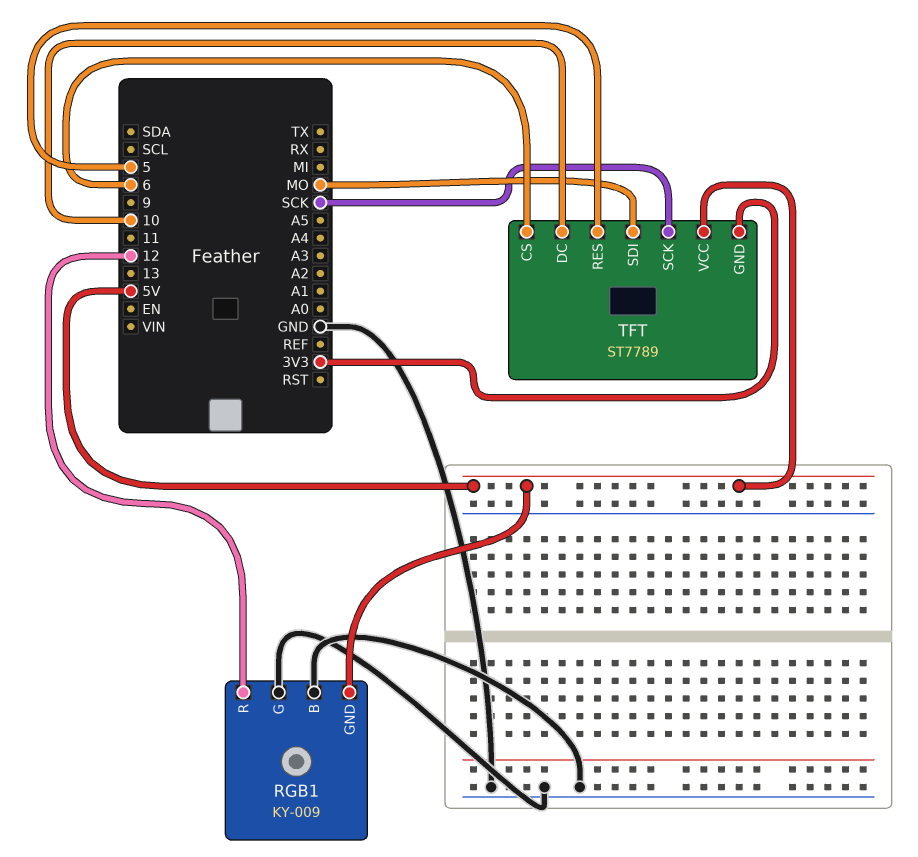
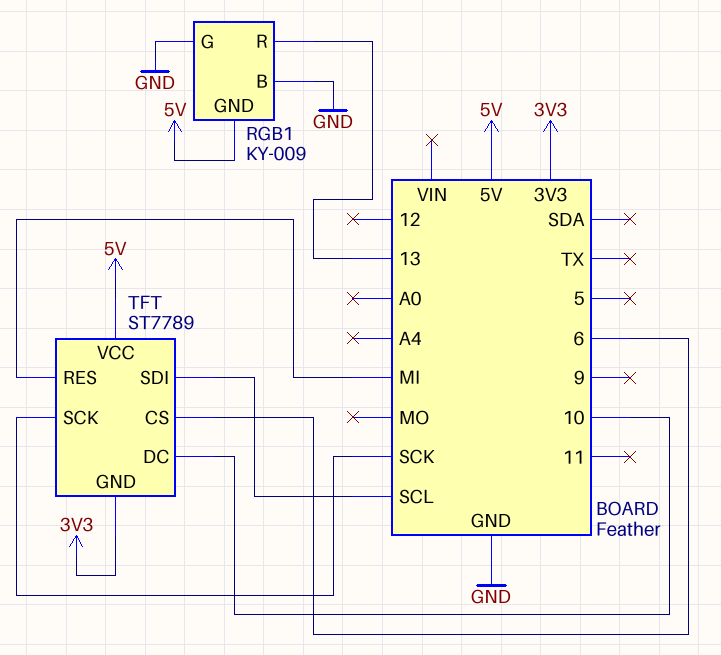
RGB1 pin R: 12 -> 13
TFT pin RES: 5 -> MI
TFT pin SDI: MO -> SCL

